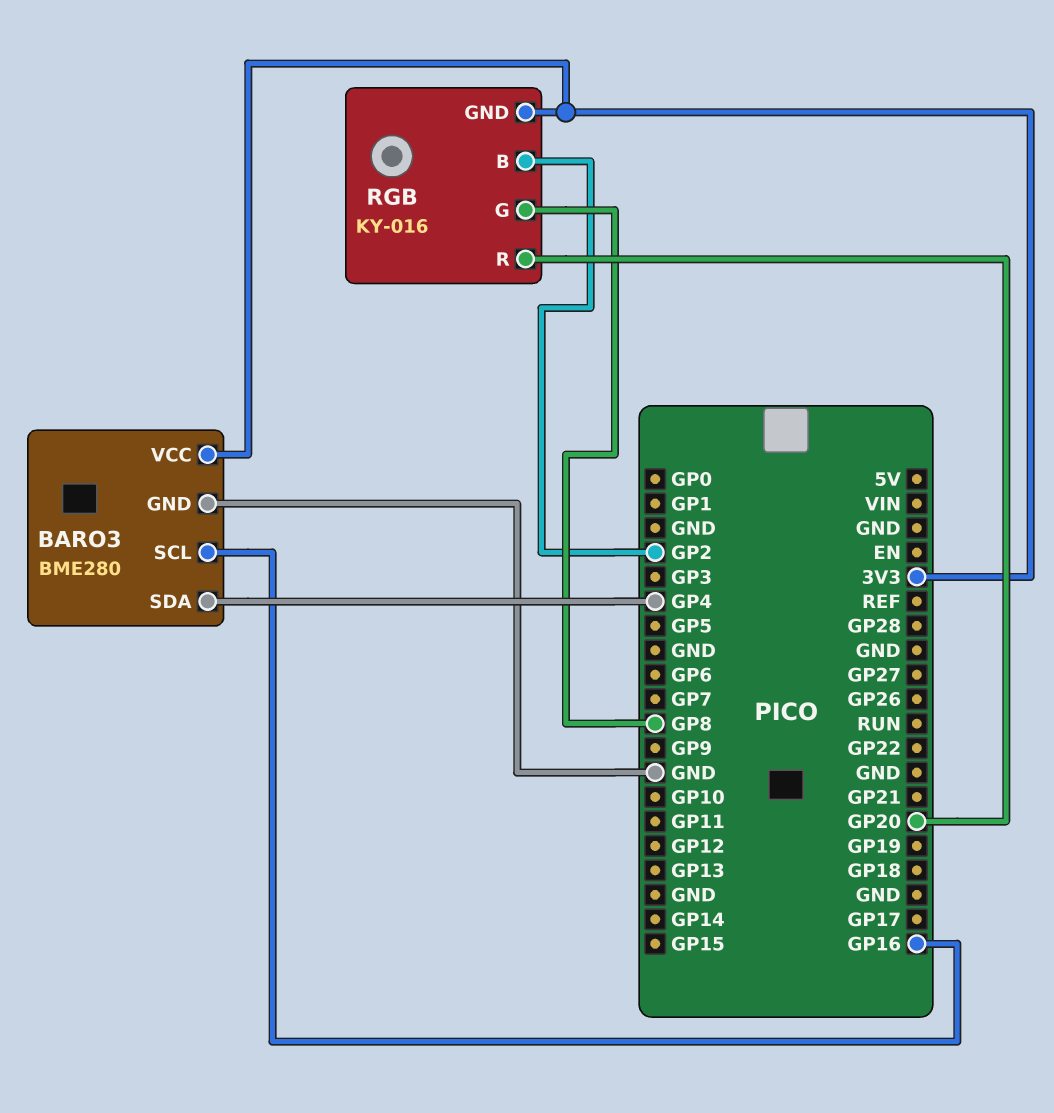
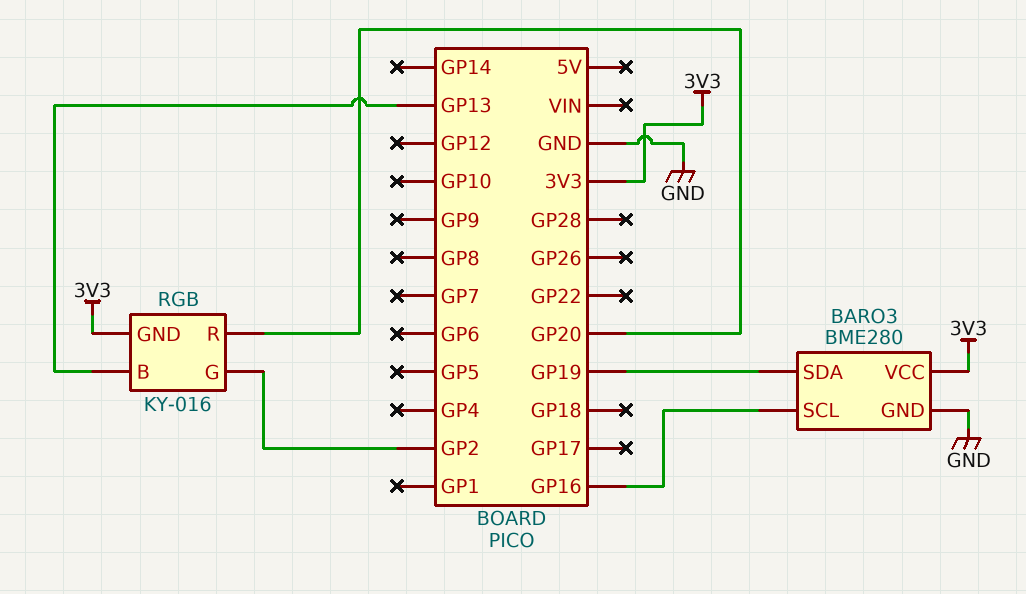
BARO3 pin SDA: GP4 -> GP19
RGB pin B: GP2 -> GP13
RGB pin G: GP8 -> GP2

